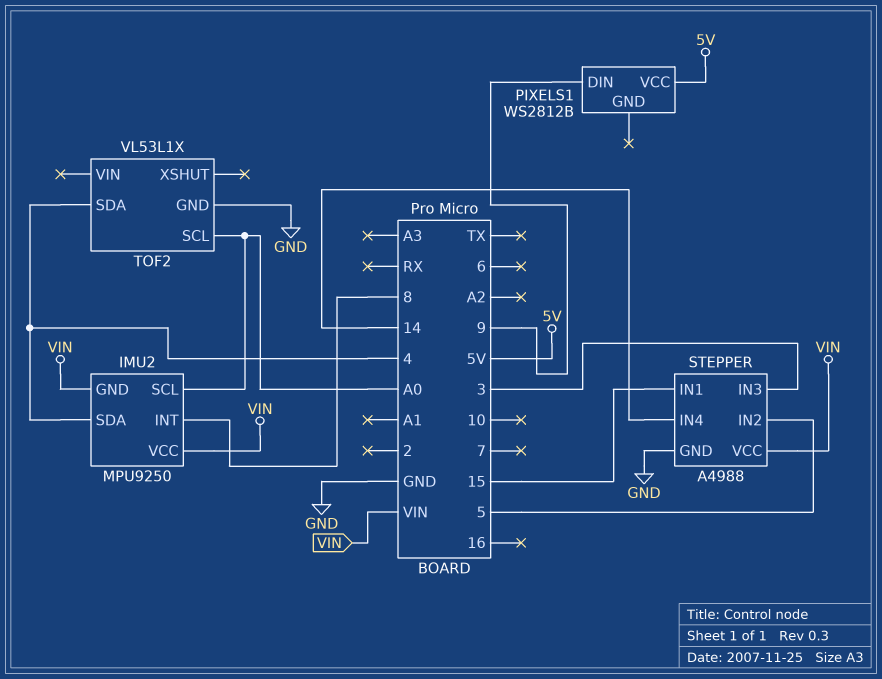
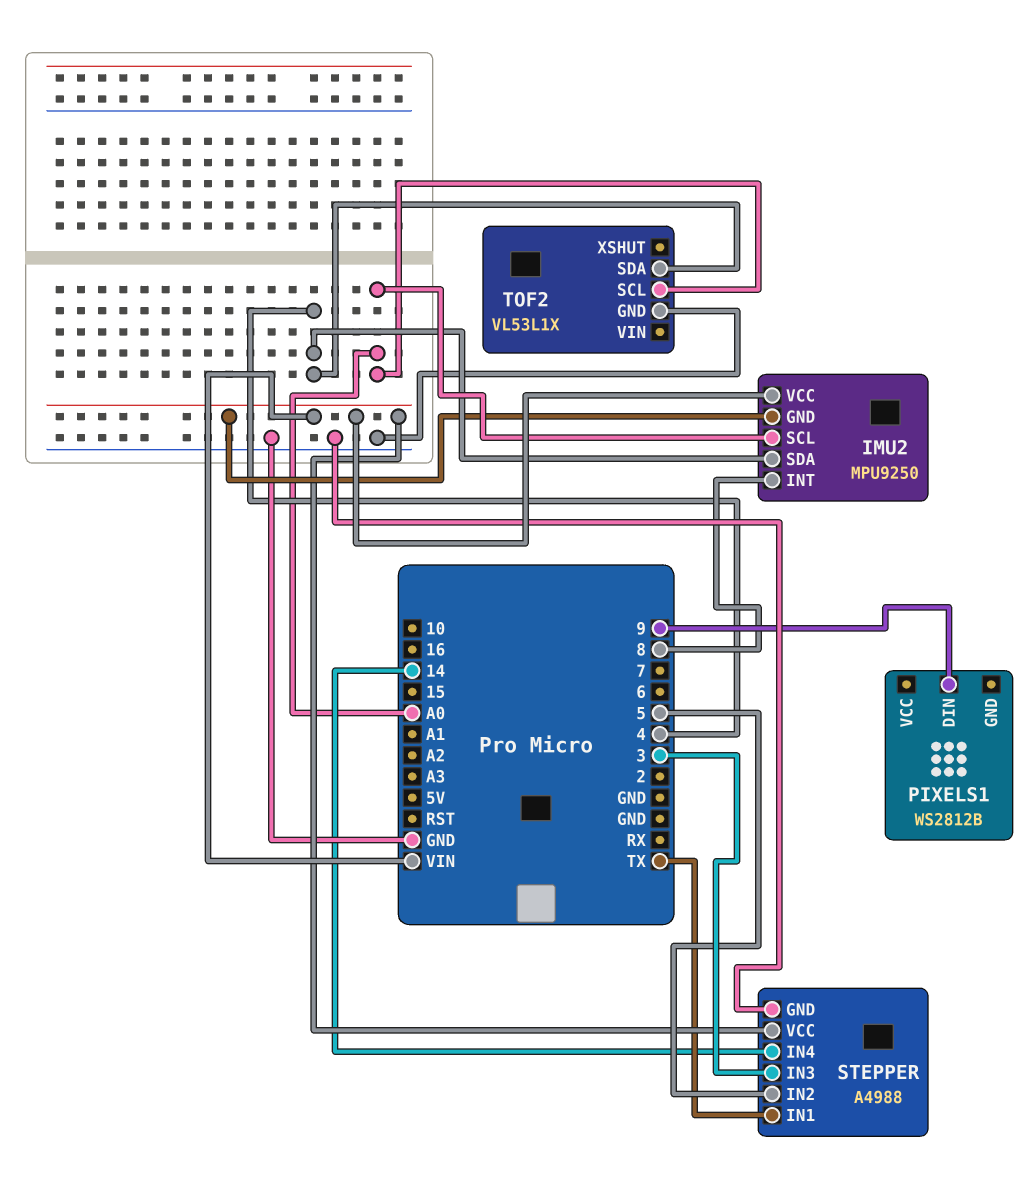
PIXELS1 pin VCC: 5V -> none
STEPPER pin IN1: 15 -> TX

